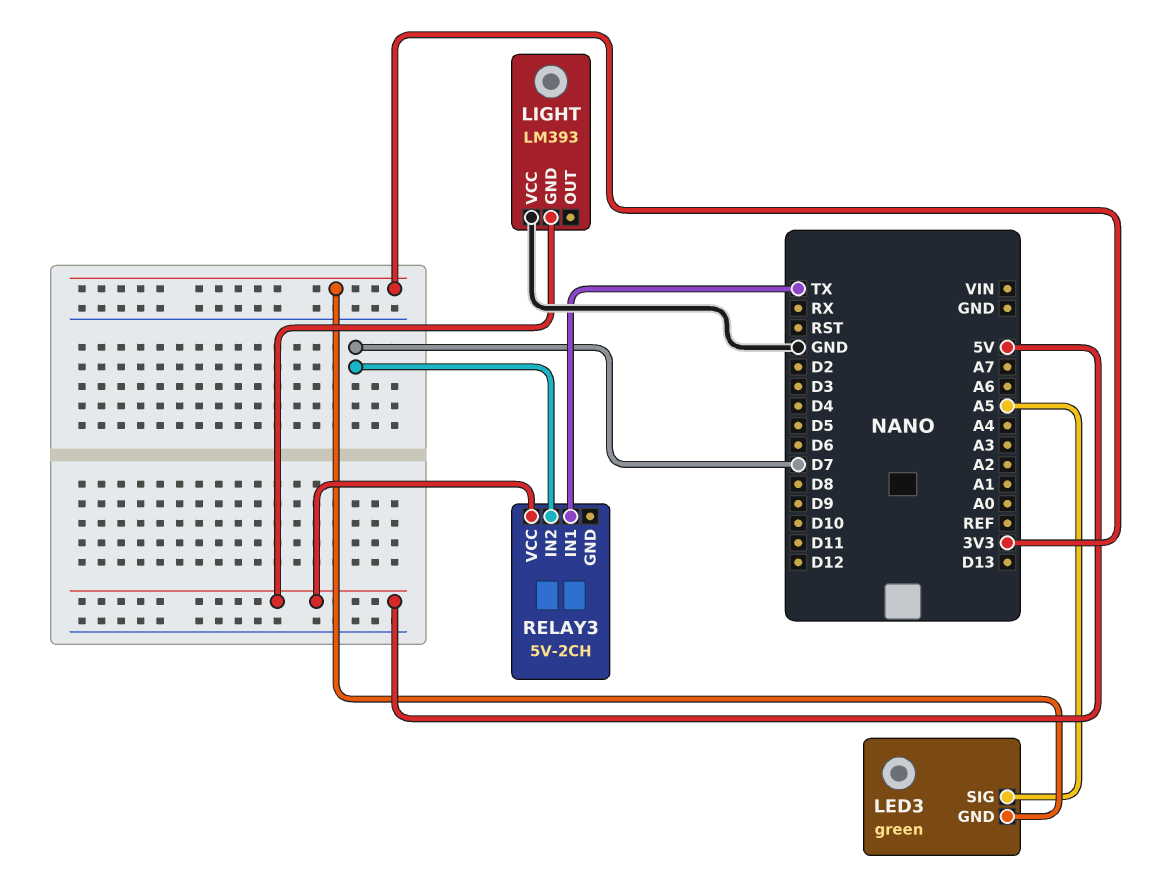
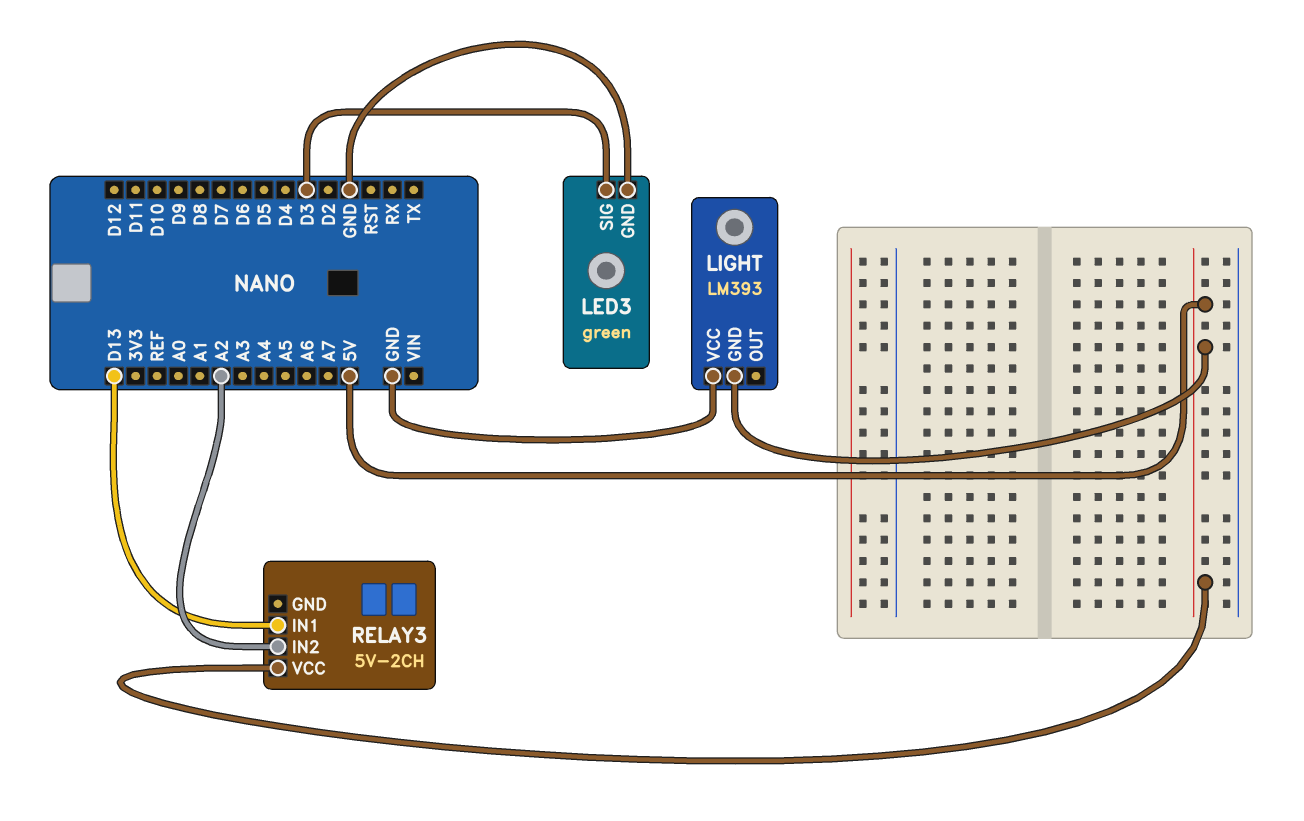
LED3 pin GND: 3V3 -> GND
LED3 pin SIG: A5 -> D3
RELAY3 pin IN1: TX -> D13
RELAY3 pin IN2: D7 -> A2

